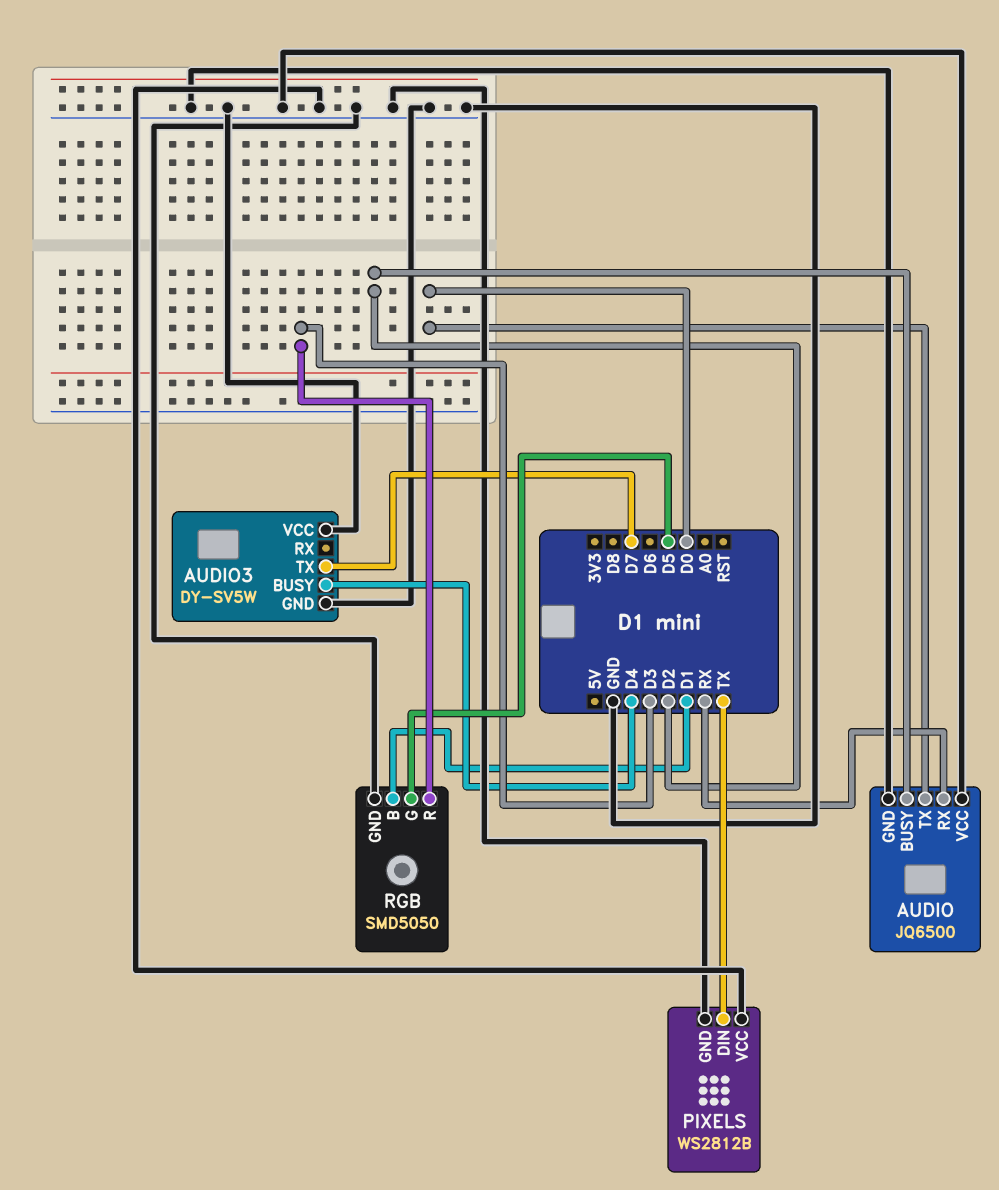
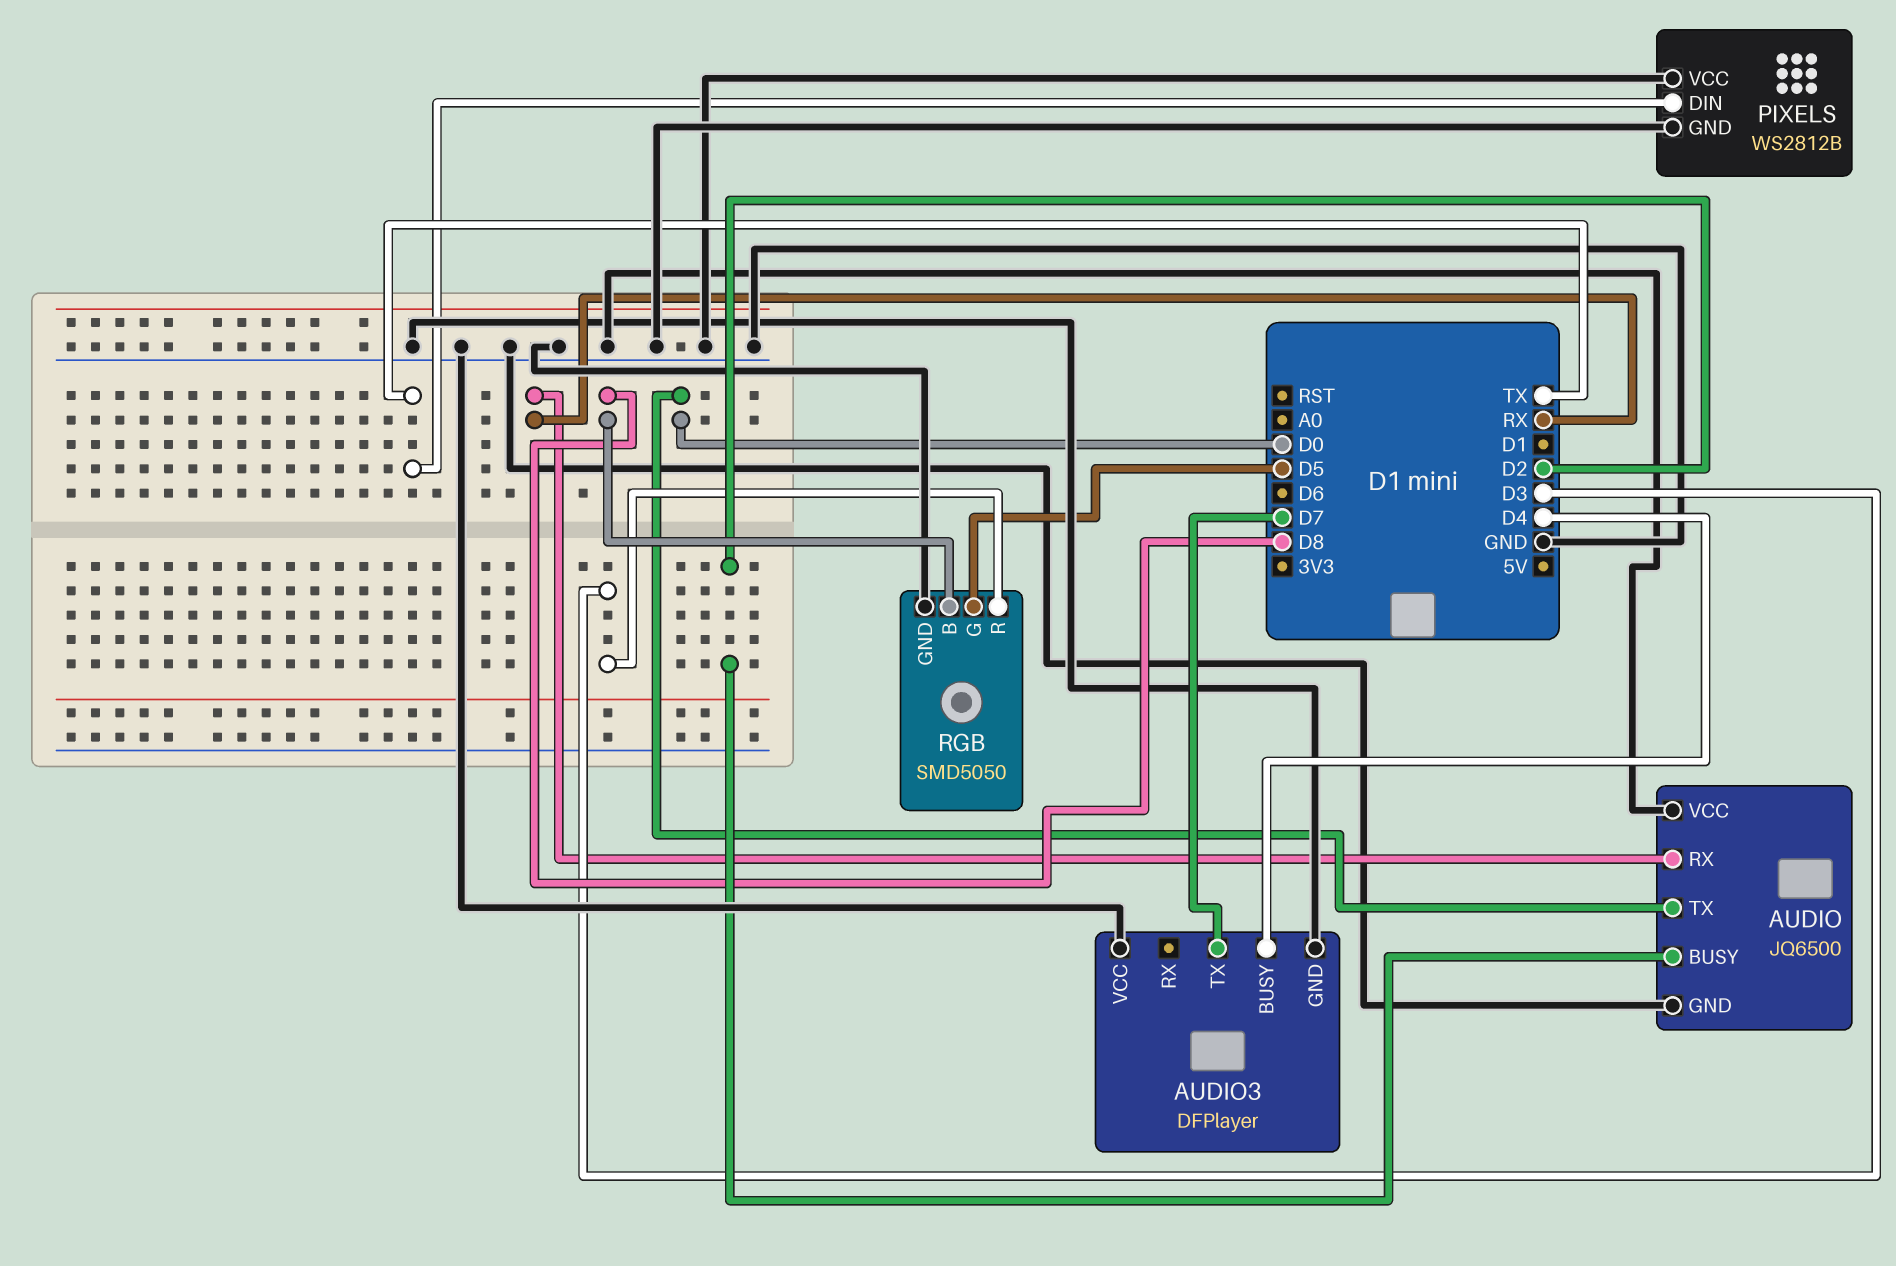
AUDIO3: DY-SV5W -> DFPlayer
RGB pin B: D1 -> D8

